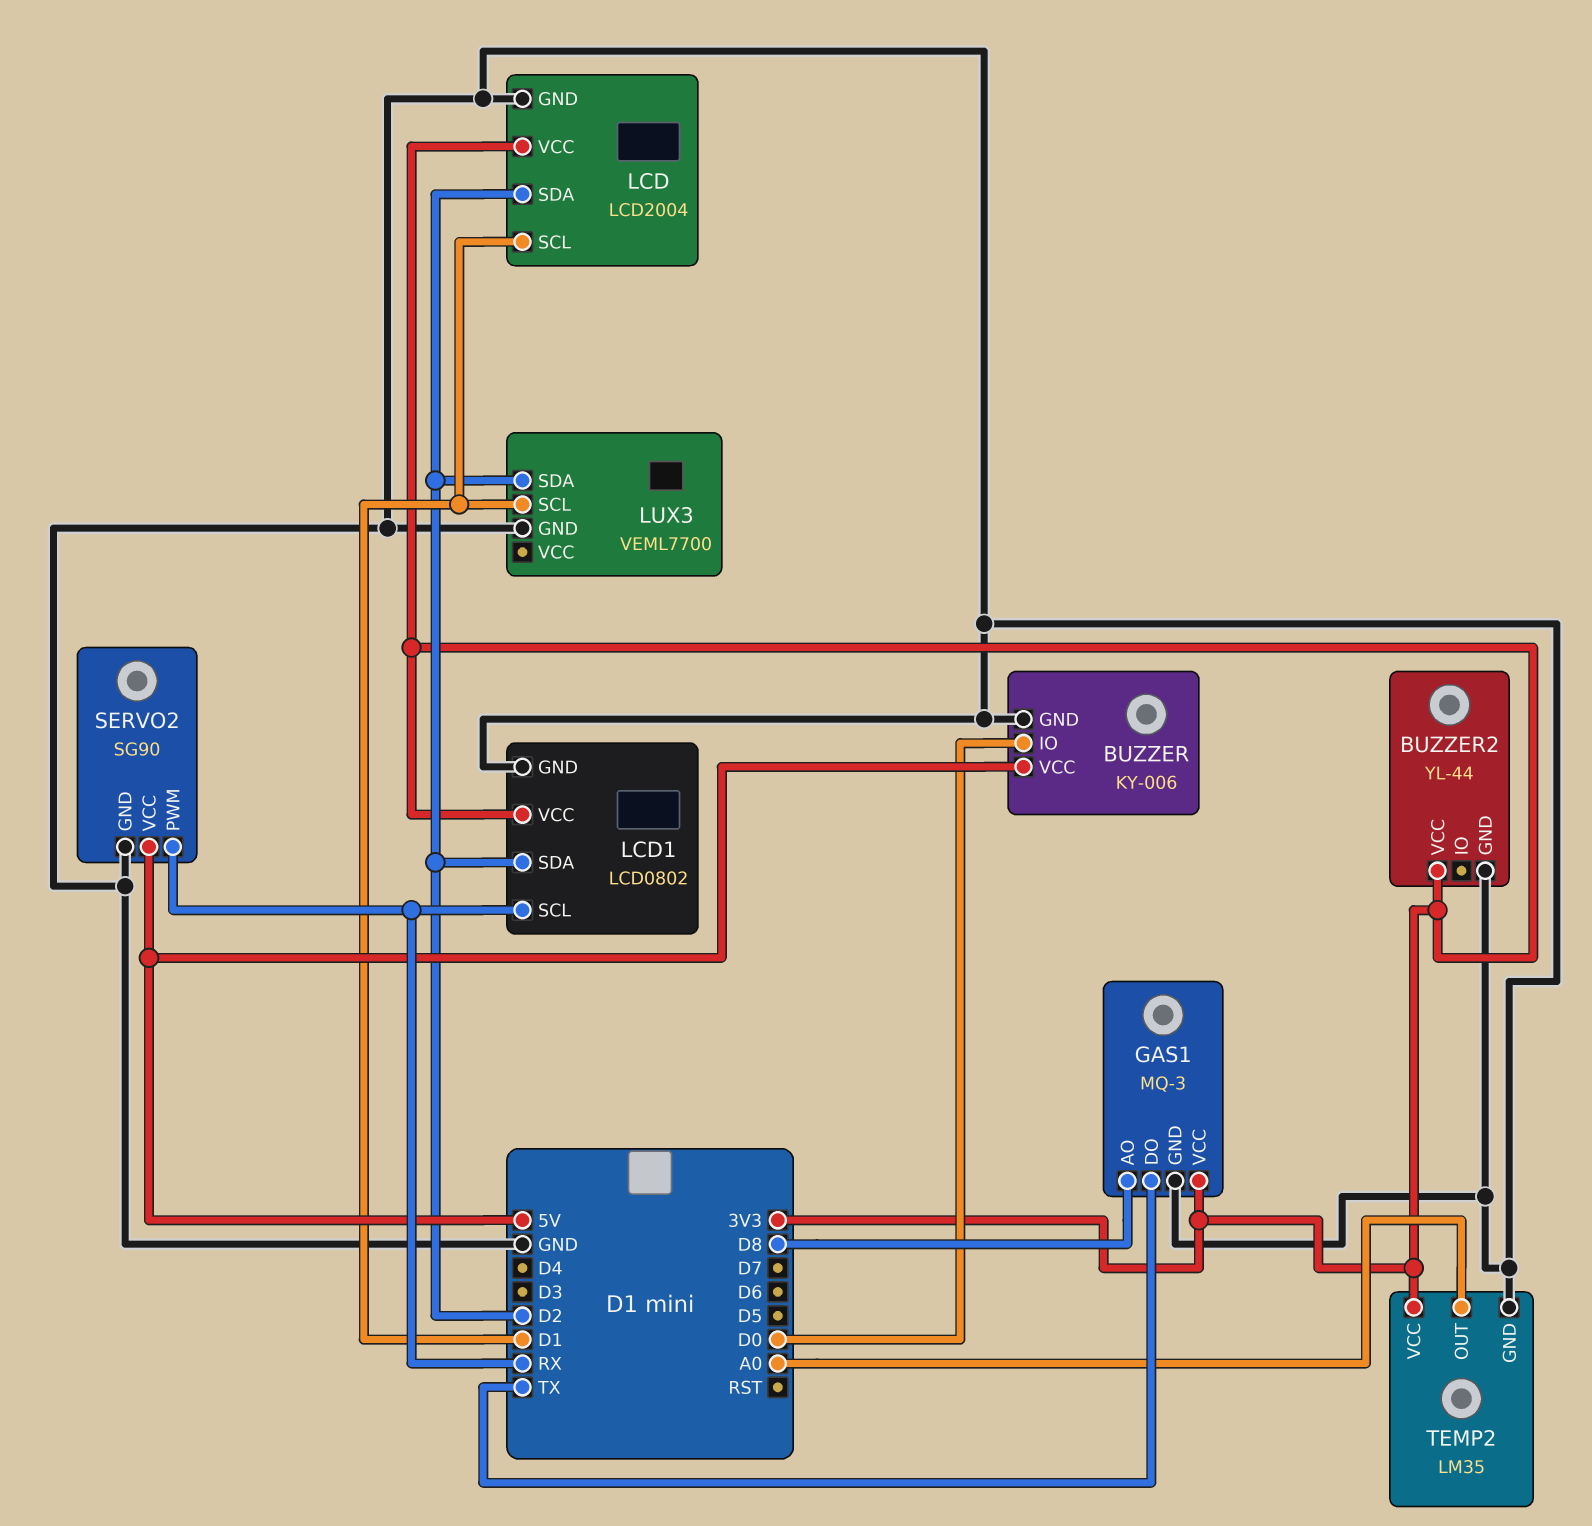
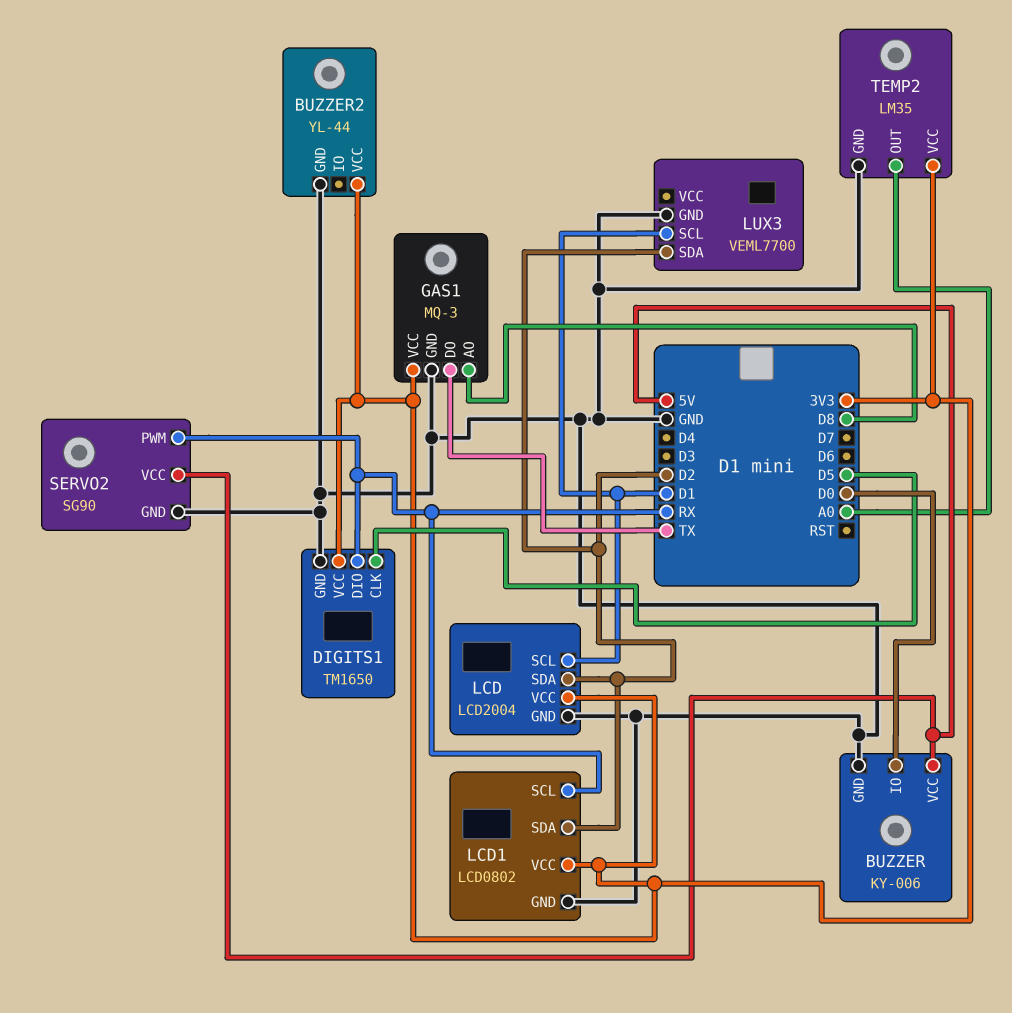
DIGITS1: none -> TM1650
DIGITS1 pin CLK: none -> D5
DIGITS1 pin DIO: none -> RX
DIGITS1 pin GND: none -> GND
DIGITS1 pin VCC: none -> 3V3

